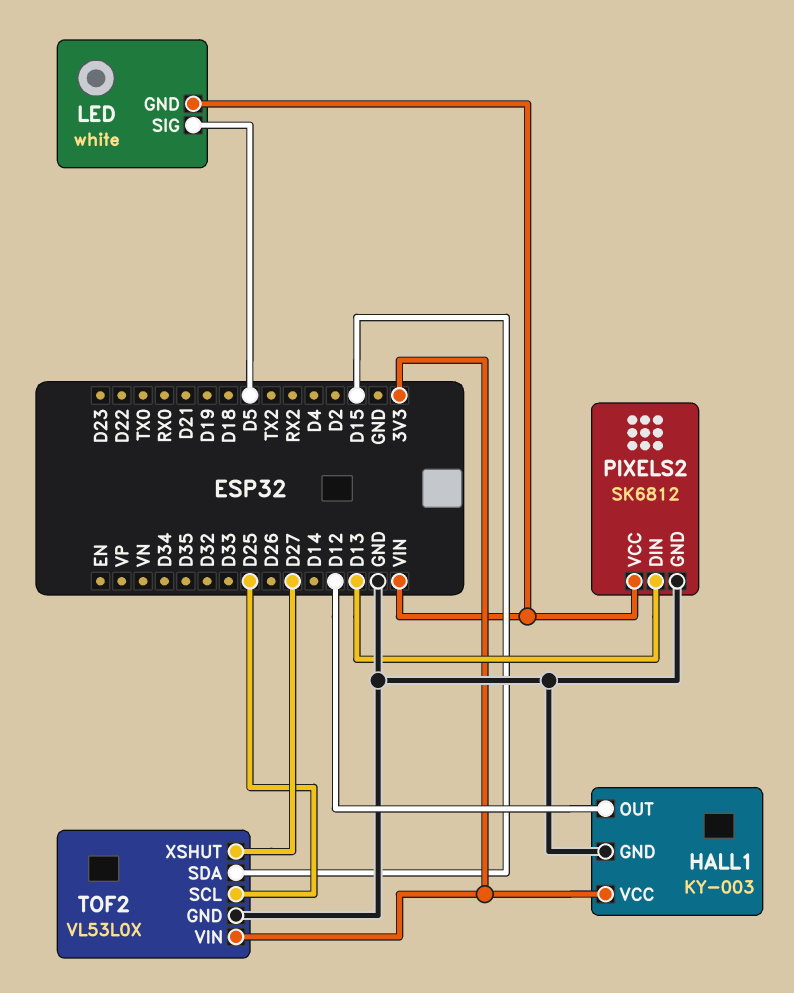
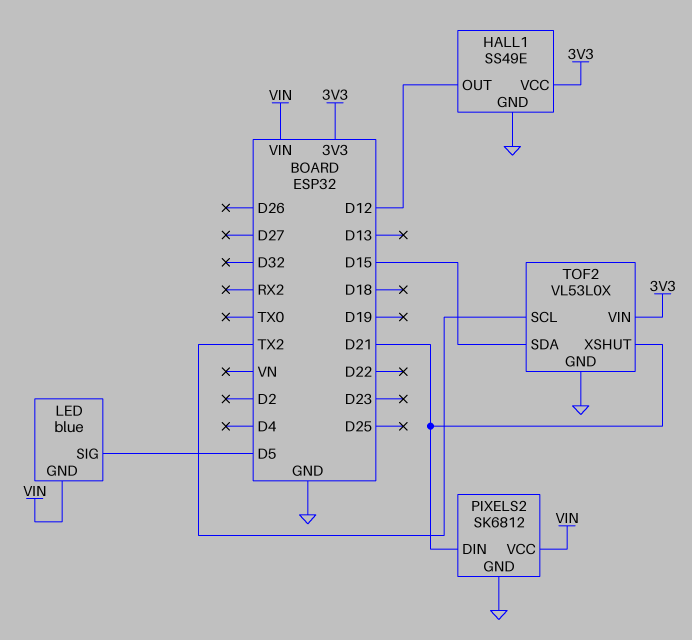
HALL1: KY-003 -> SS49E
LED: white -> blue
PIXELS2 pin DIN: D13 -> D21
TOF2 pin SCL: D25 -> TX2
TOF2 pin XSHUT: D27 -> D21

